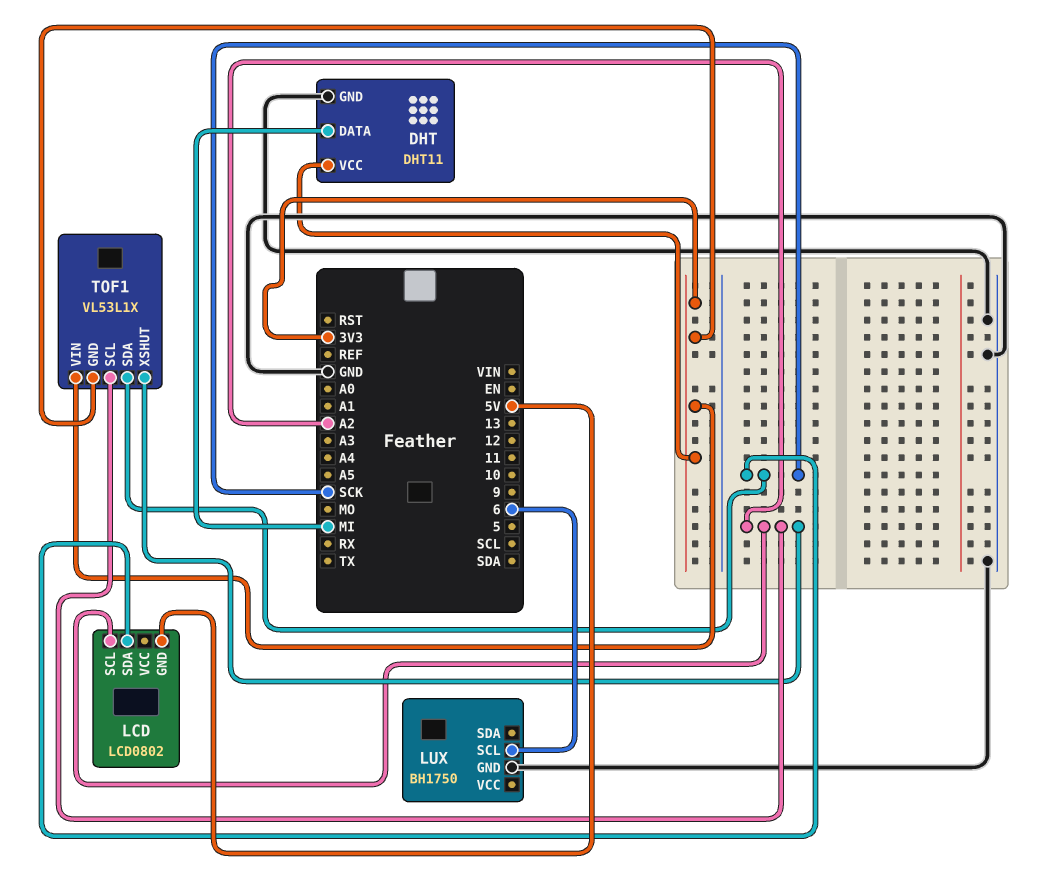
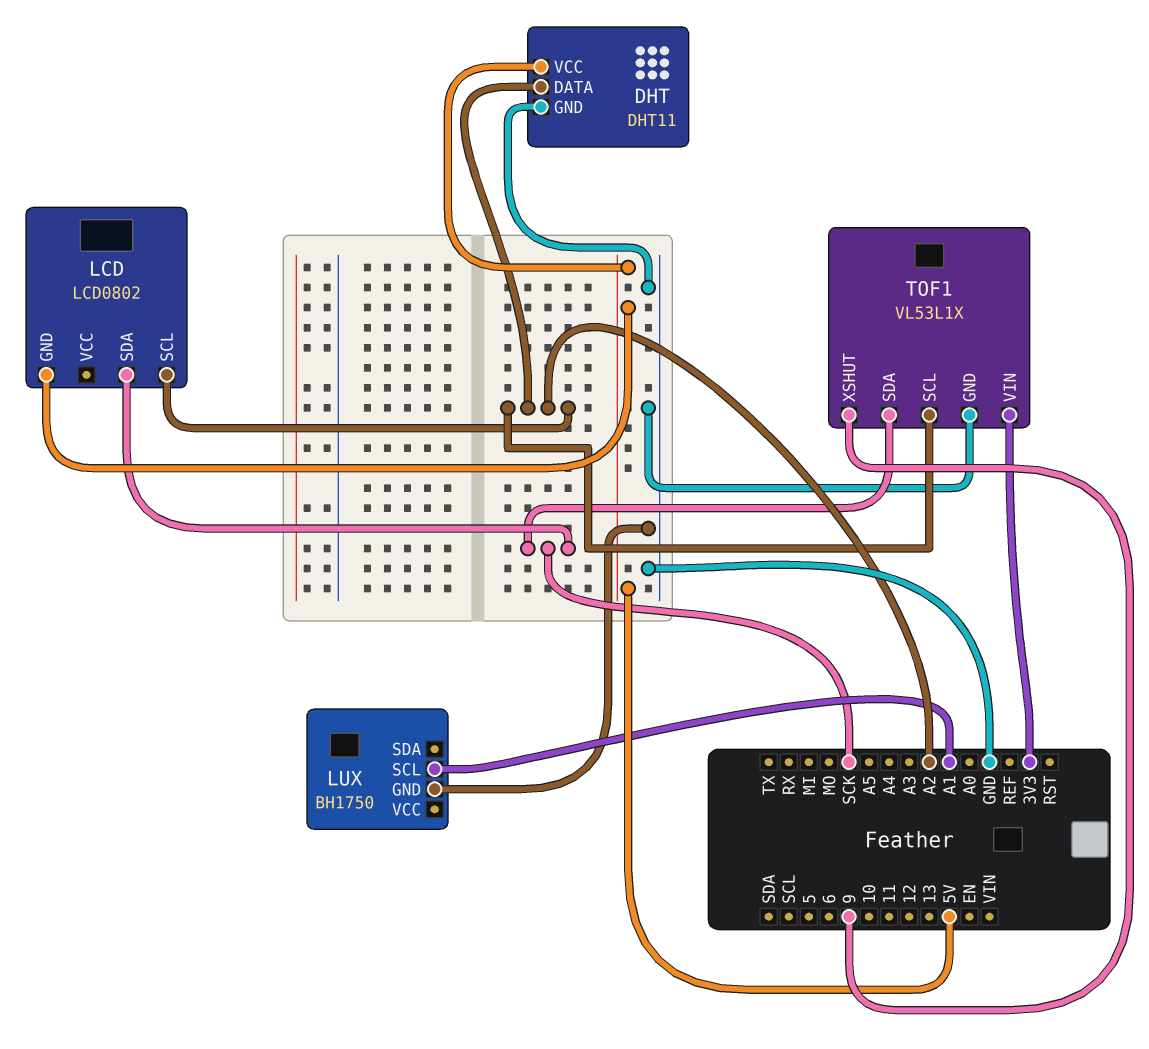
DHT pin DATA: MI -> A2
DHT pin VCC: 3V3 -> 5V
LUX pin SCL: 6 -> A1
TOF1 pin GND: 3V3 -> GND
TOF1 pin XSHUT: A2 -> 9

